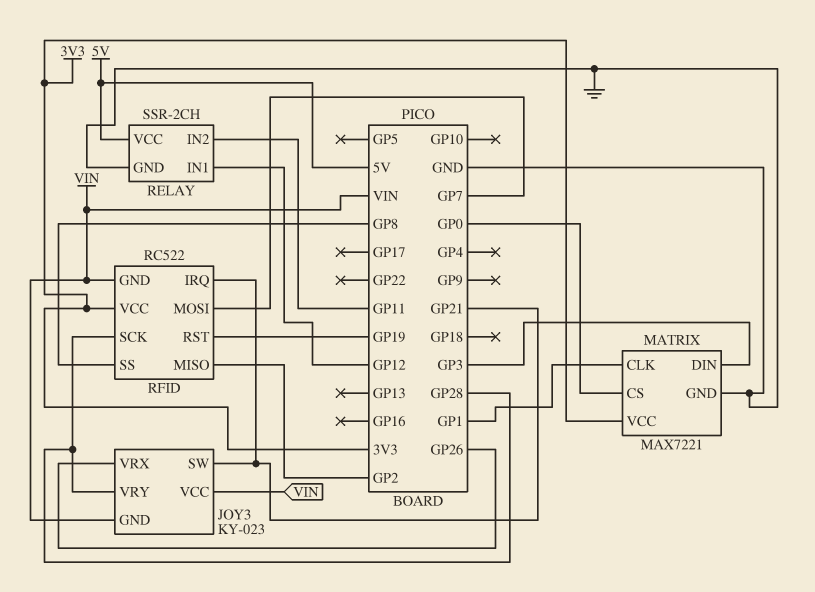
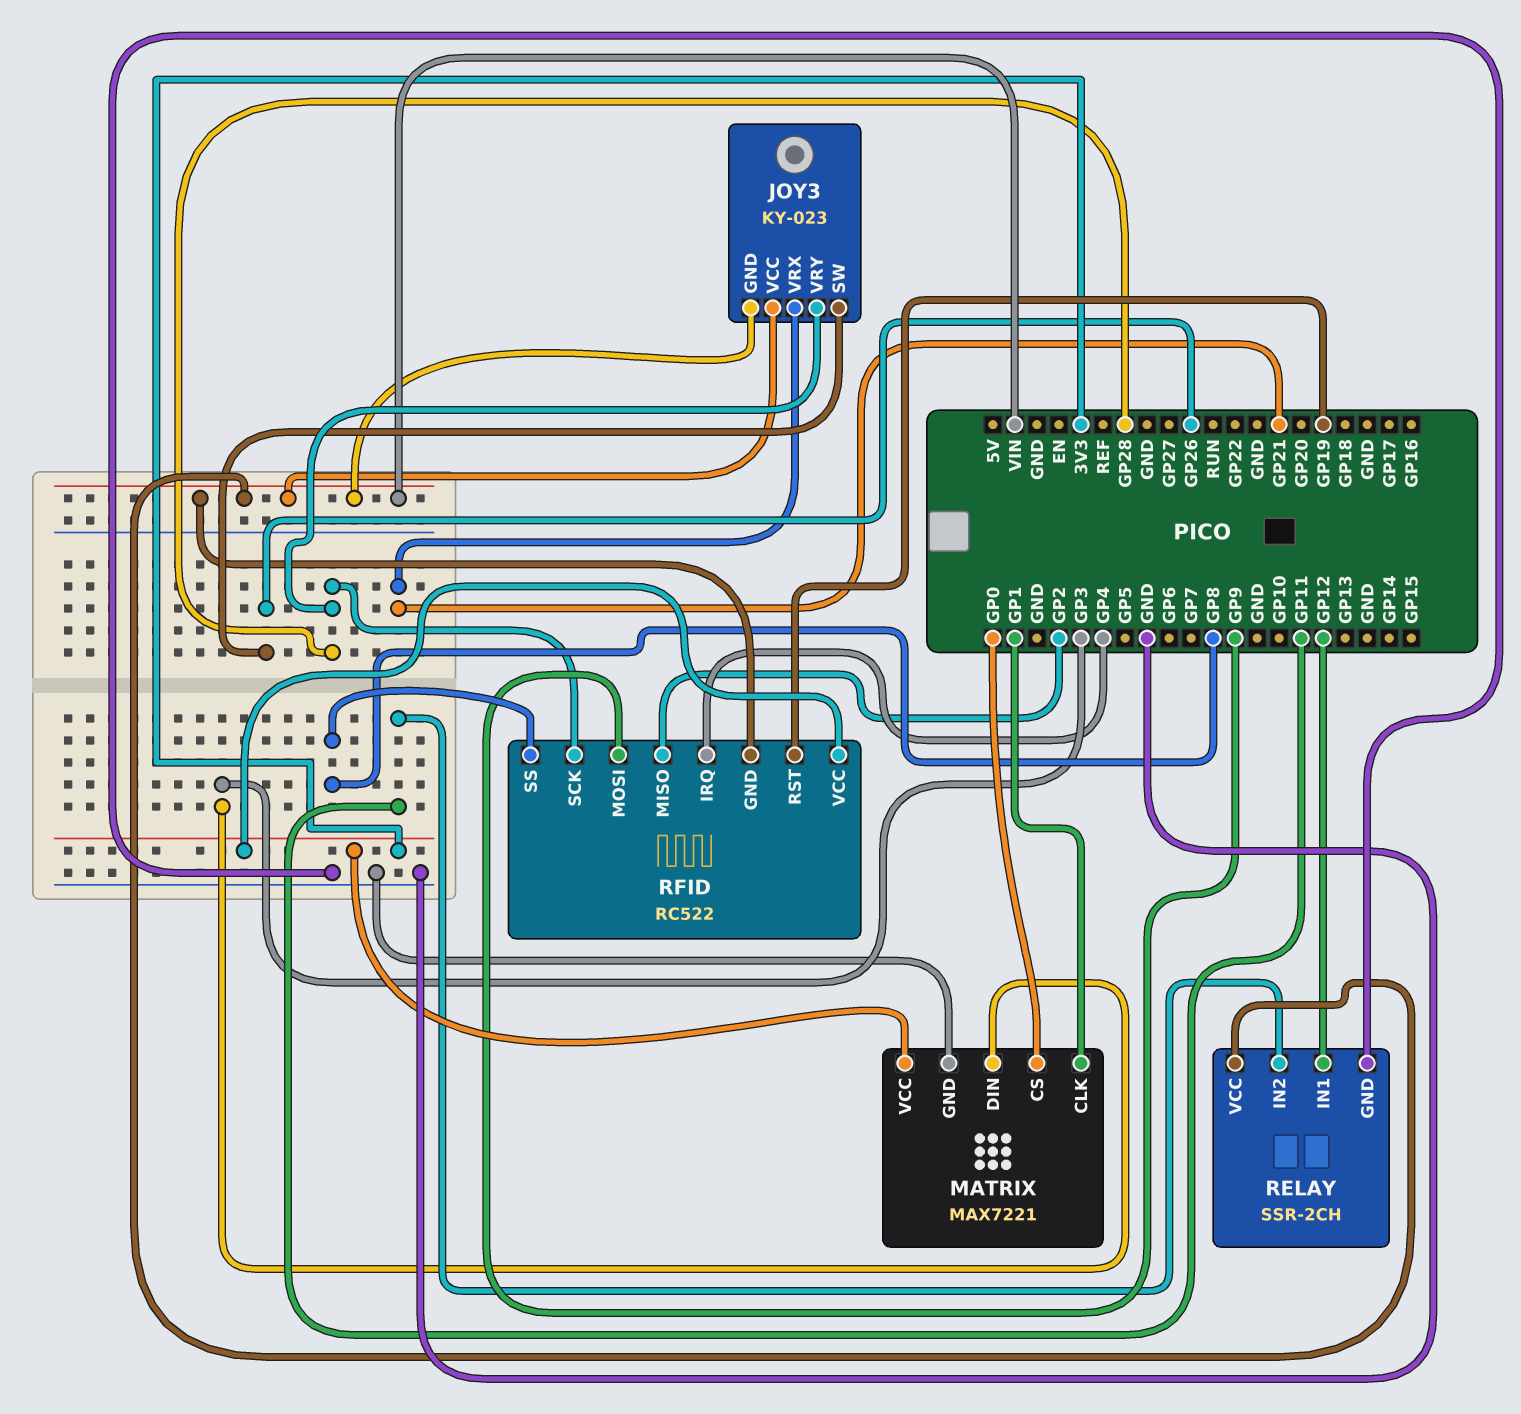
JOY3 pin SW: GP21 -> GP26
JOY3 pin VRX: GP26 -> GP21
RELAY pin VCC: 5V -> VIN
RFID pin IRQ: GP21 -> GP4
RFID pin MOSI: GP7 -> GP9

